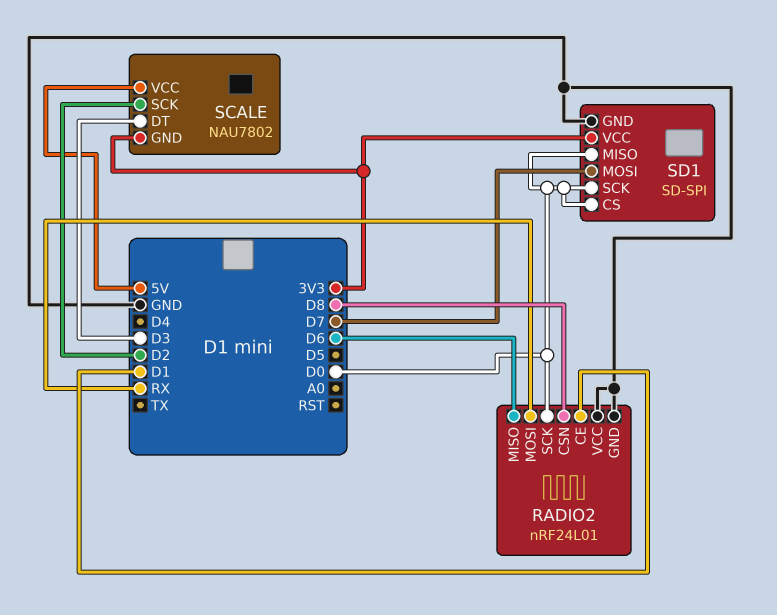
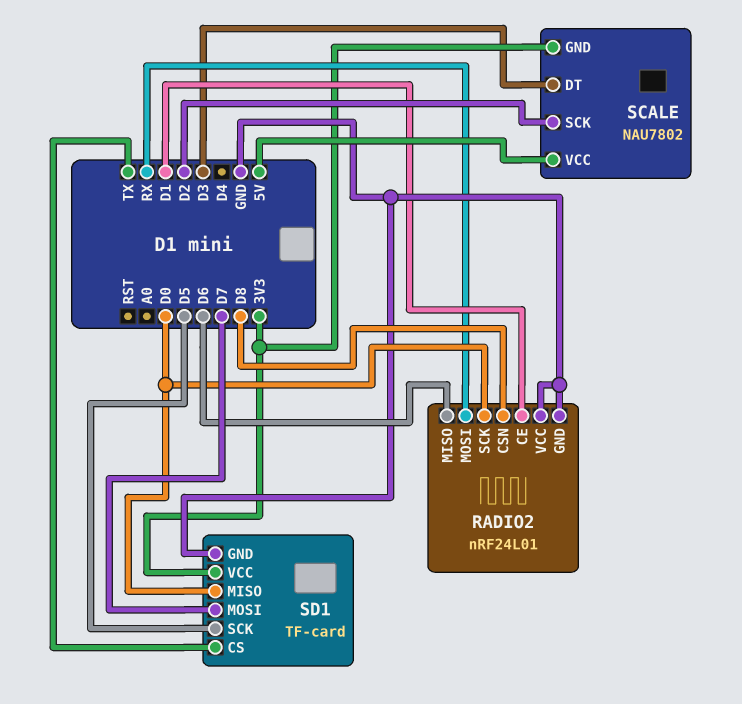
SD1: SD-SPI -> TF-card
SD1 pin CS: D0 -> TX
SD1 pin SCK: D0 -> D5

